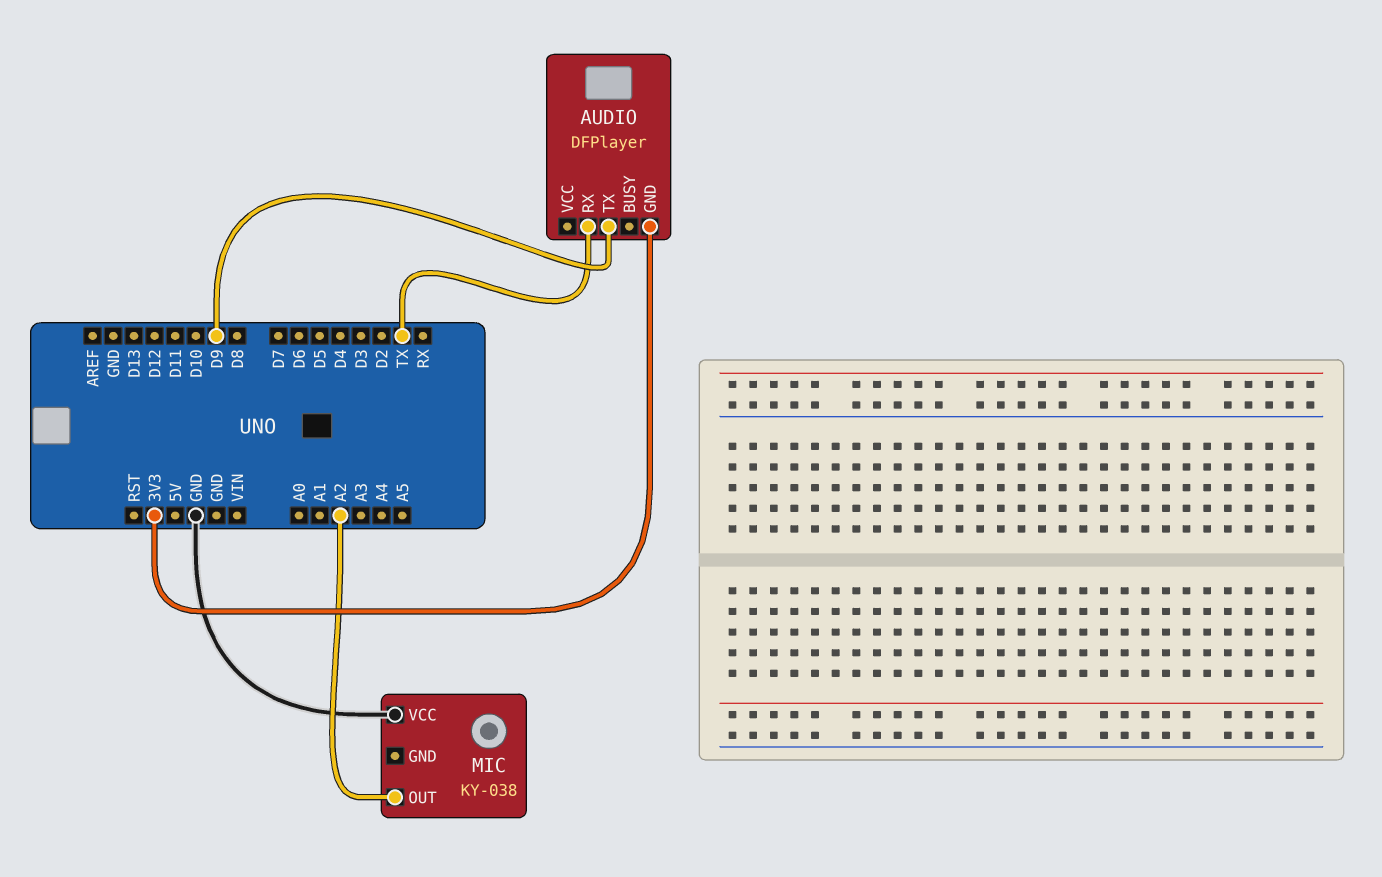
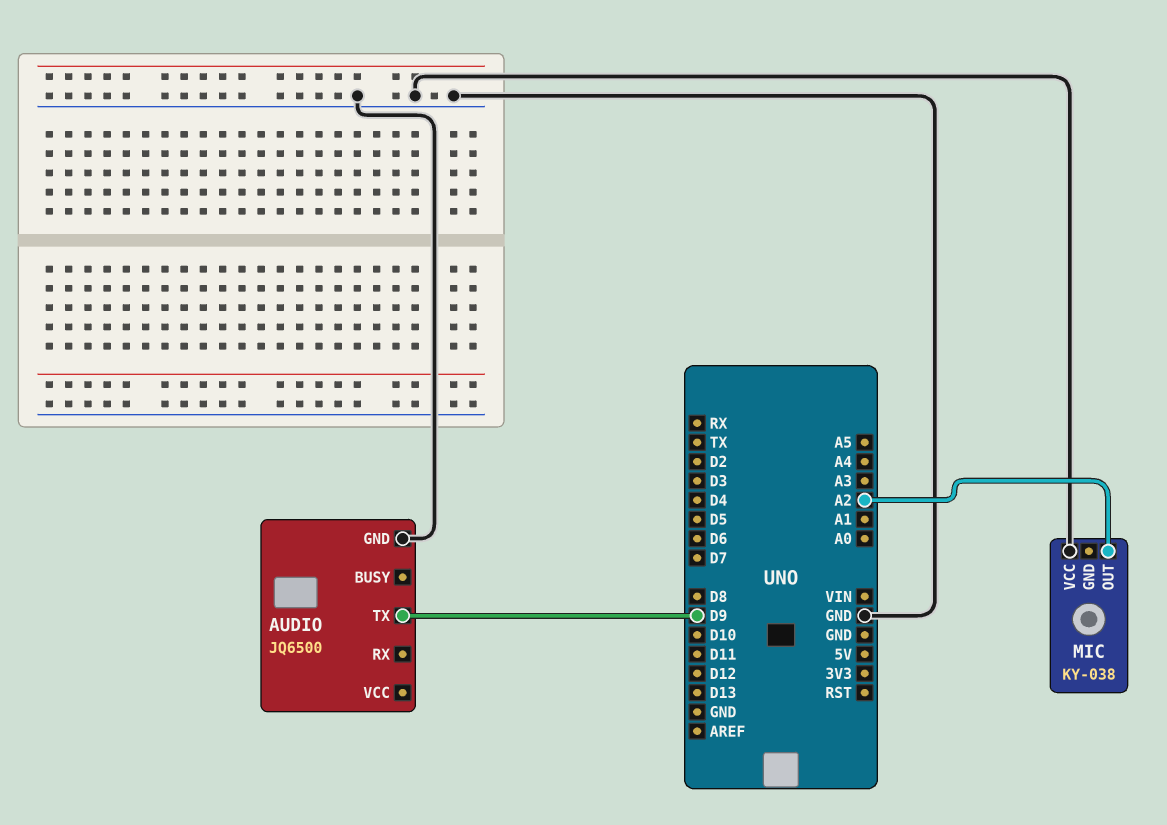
AUDIO: DFPlayer -> JQ6500
AUDIO pin GND: 3V3 -> GND
AUDIO pin RX: TX -> none

